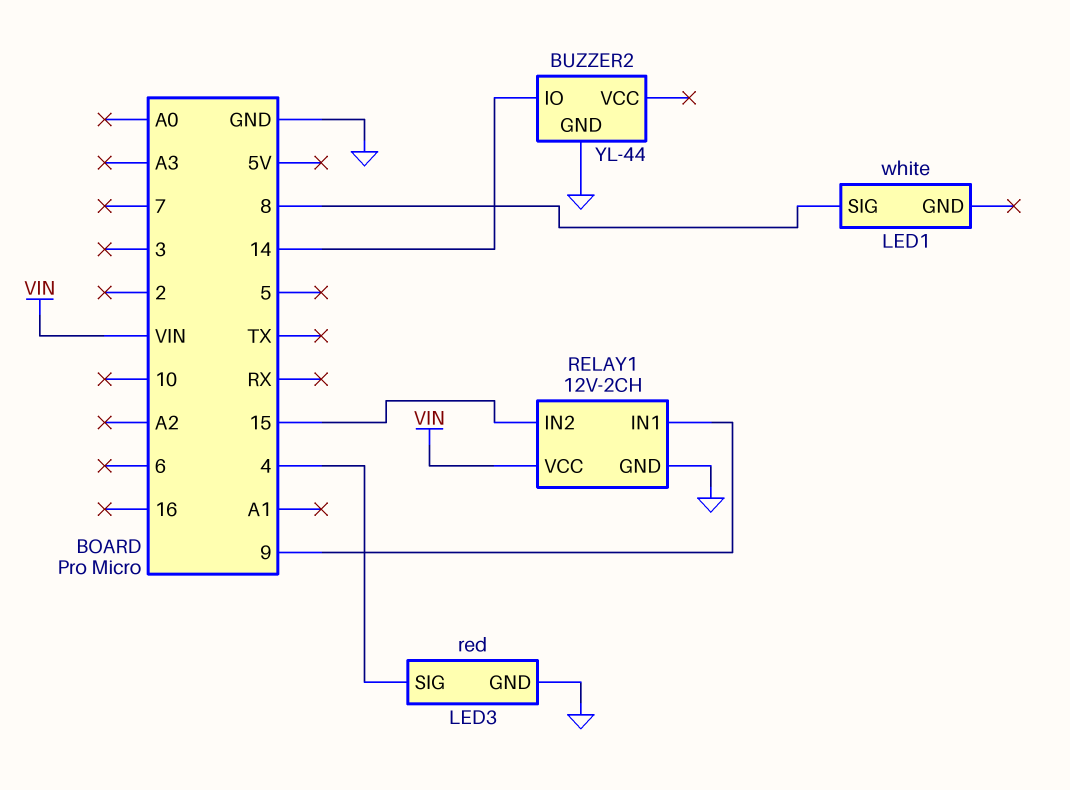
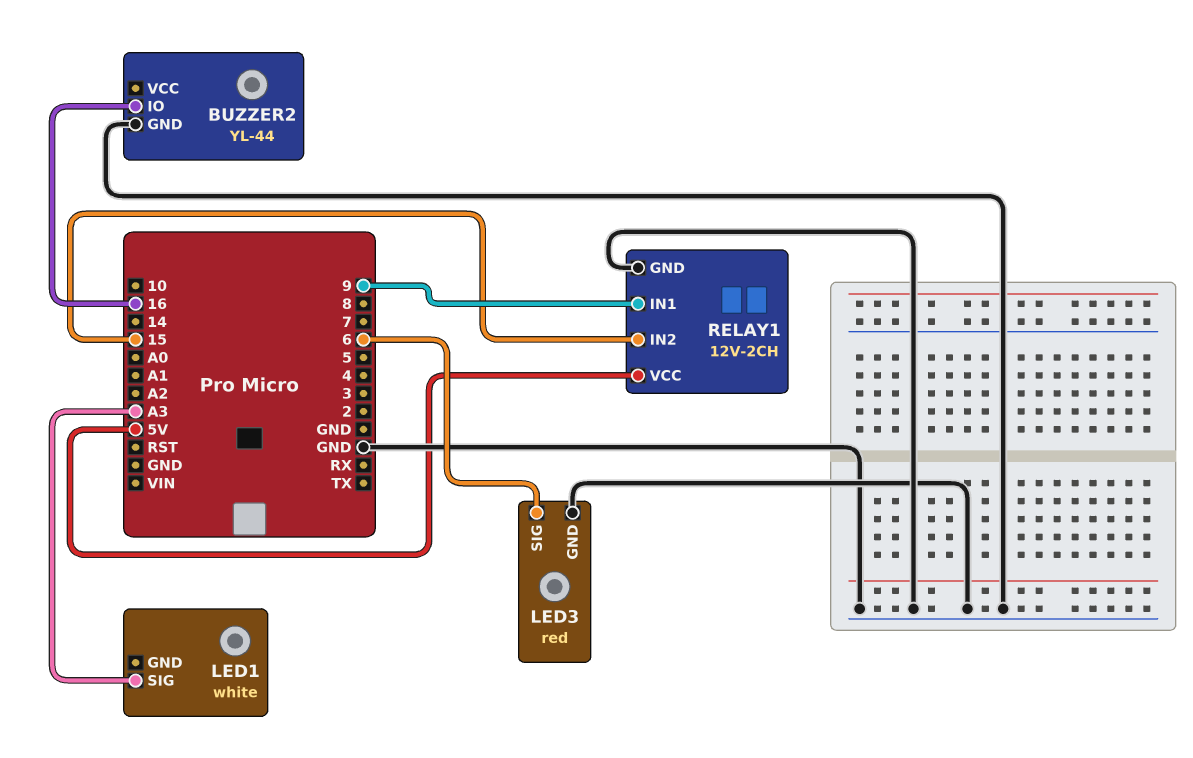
BUZZER2 pin IO: 14 -> 16
LED1 pin SIG: 8 -> A3
LED3 pin SIG: 4 -> 6
RELAY1 pin VCC: VIN -> 5V

